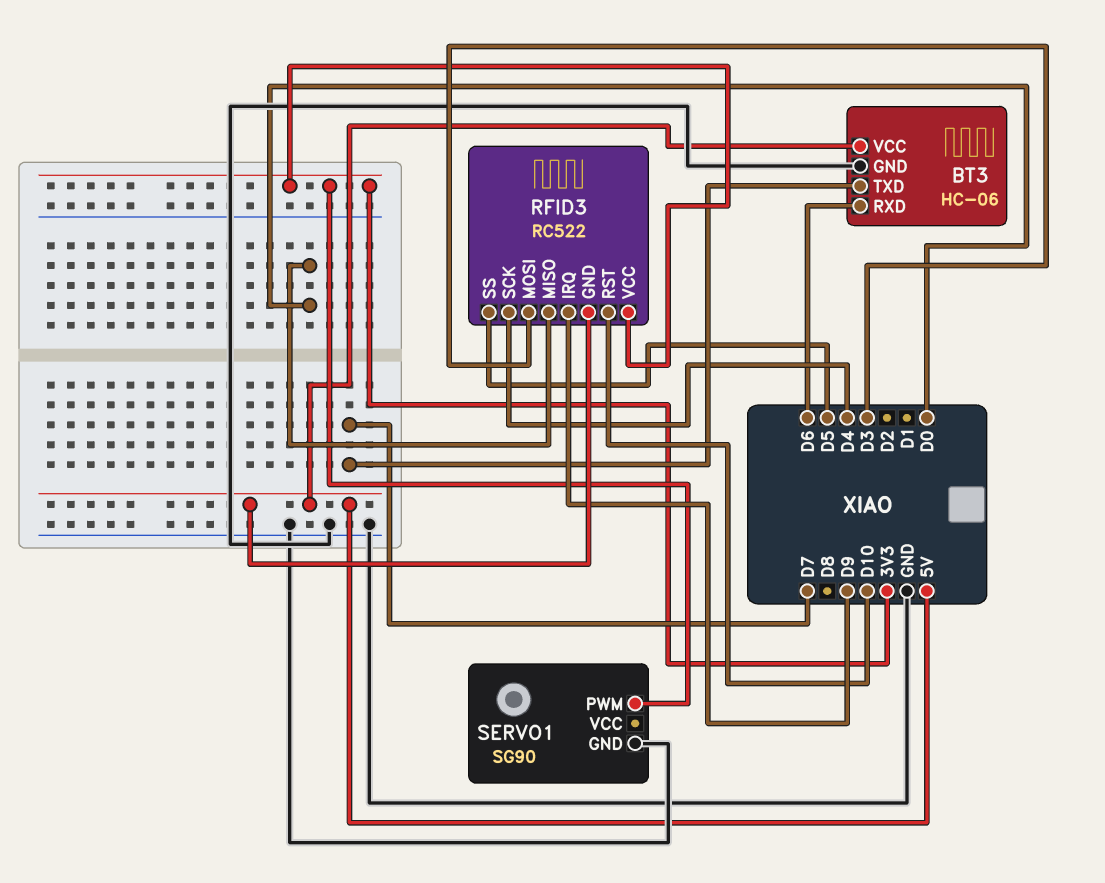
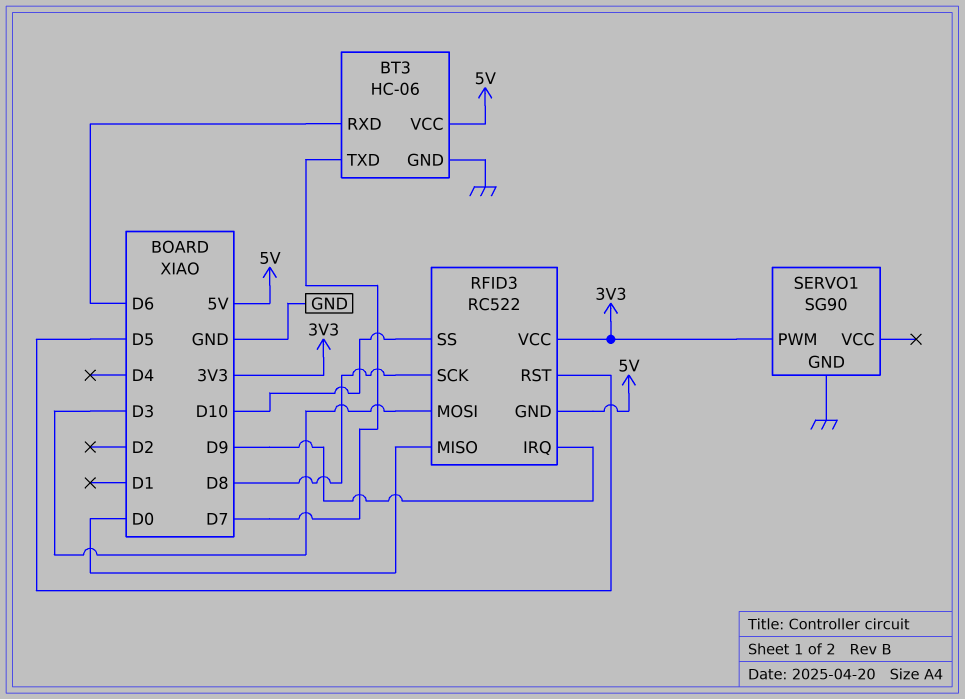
RFID3 pin RST: D10 -> D5
RFID3 pin SCK: D4 -> D8
RFID3 pin SS: D5 -> D10

